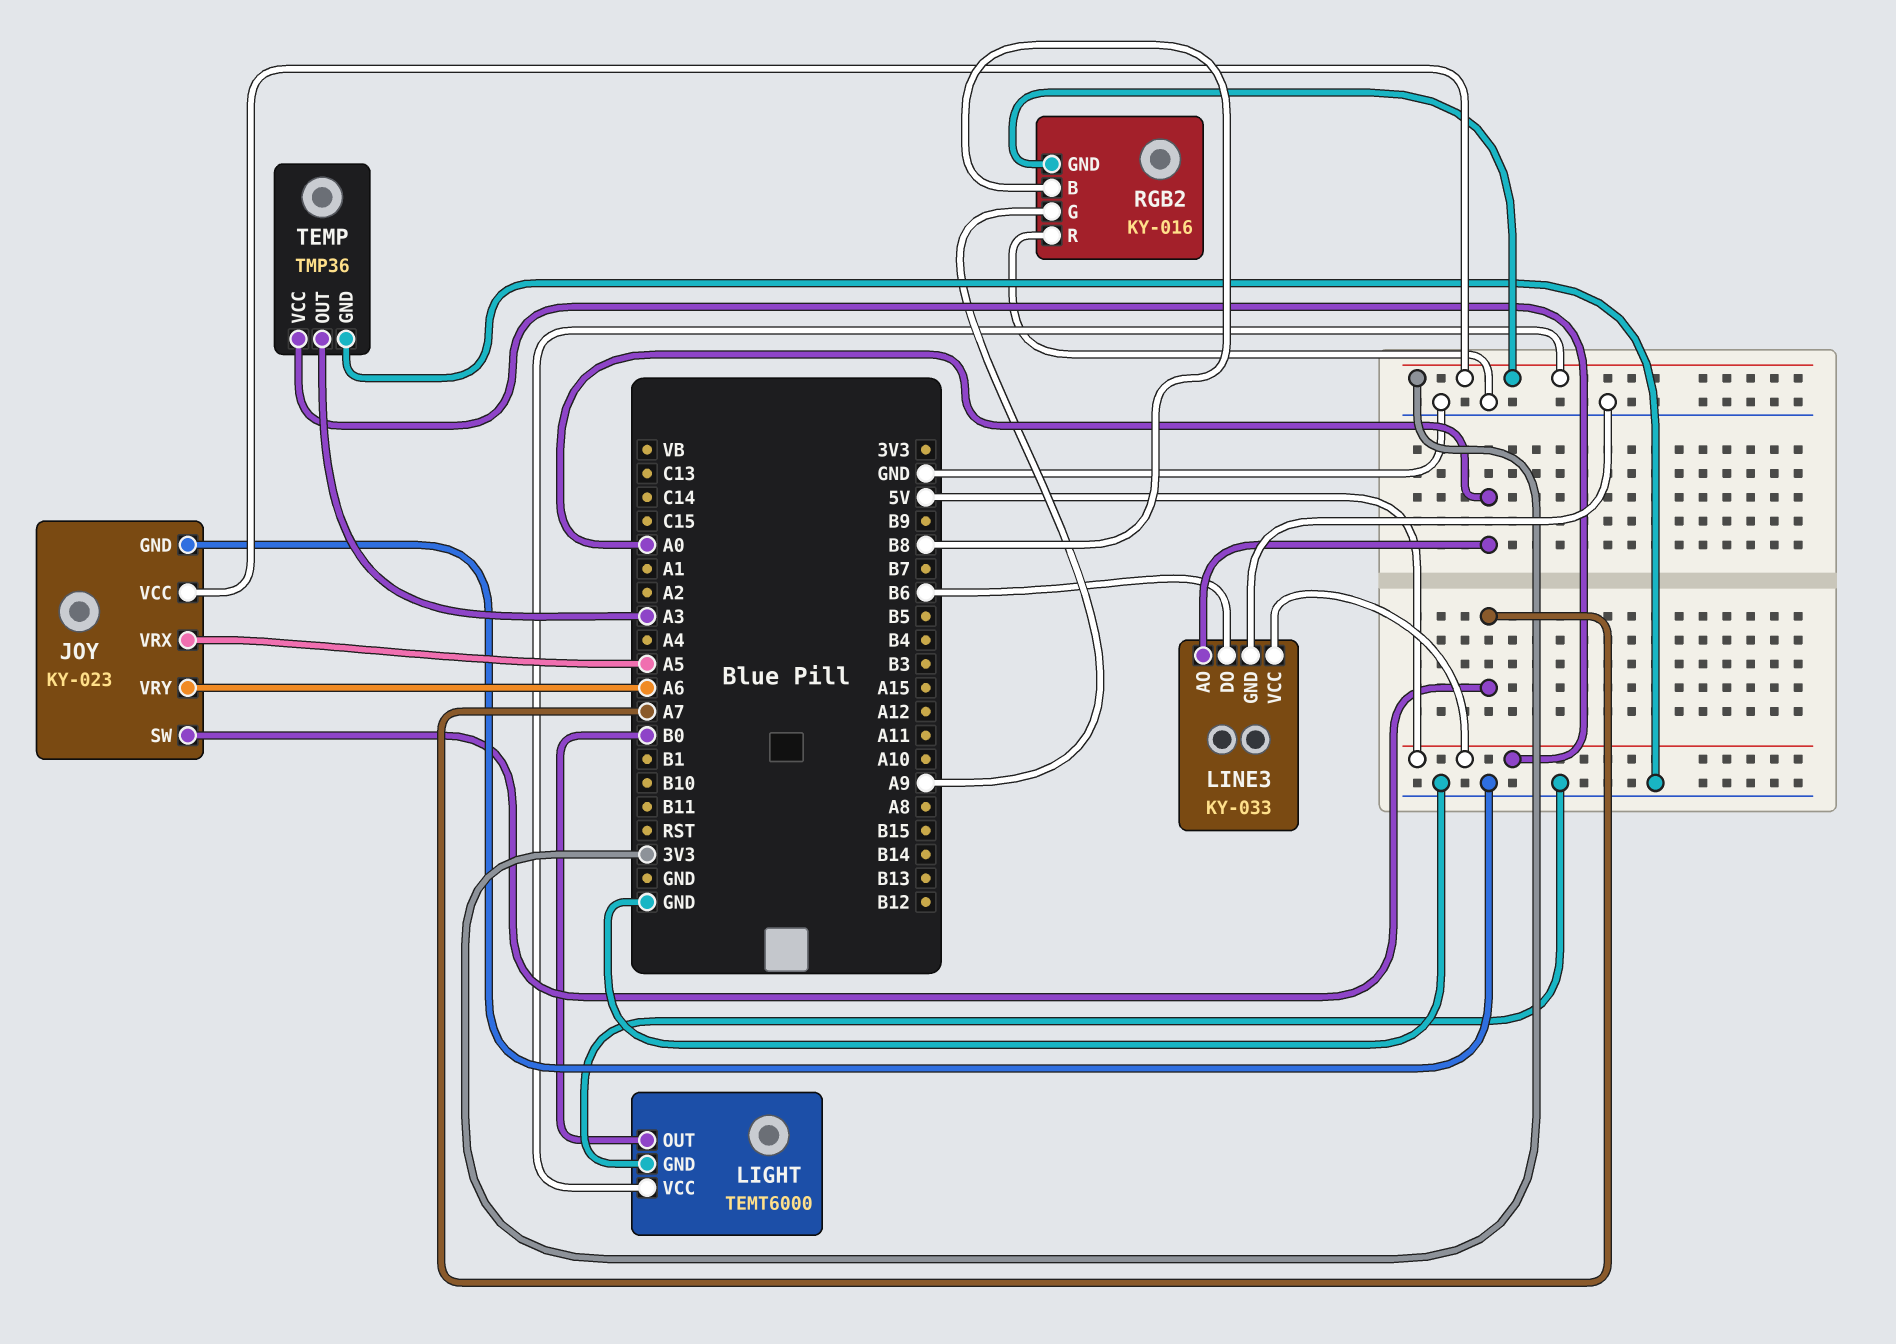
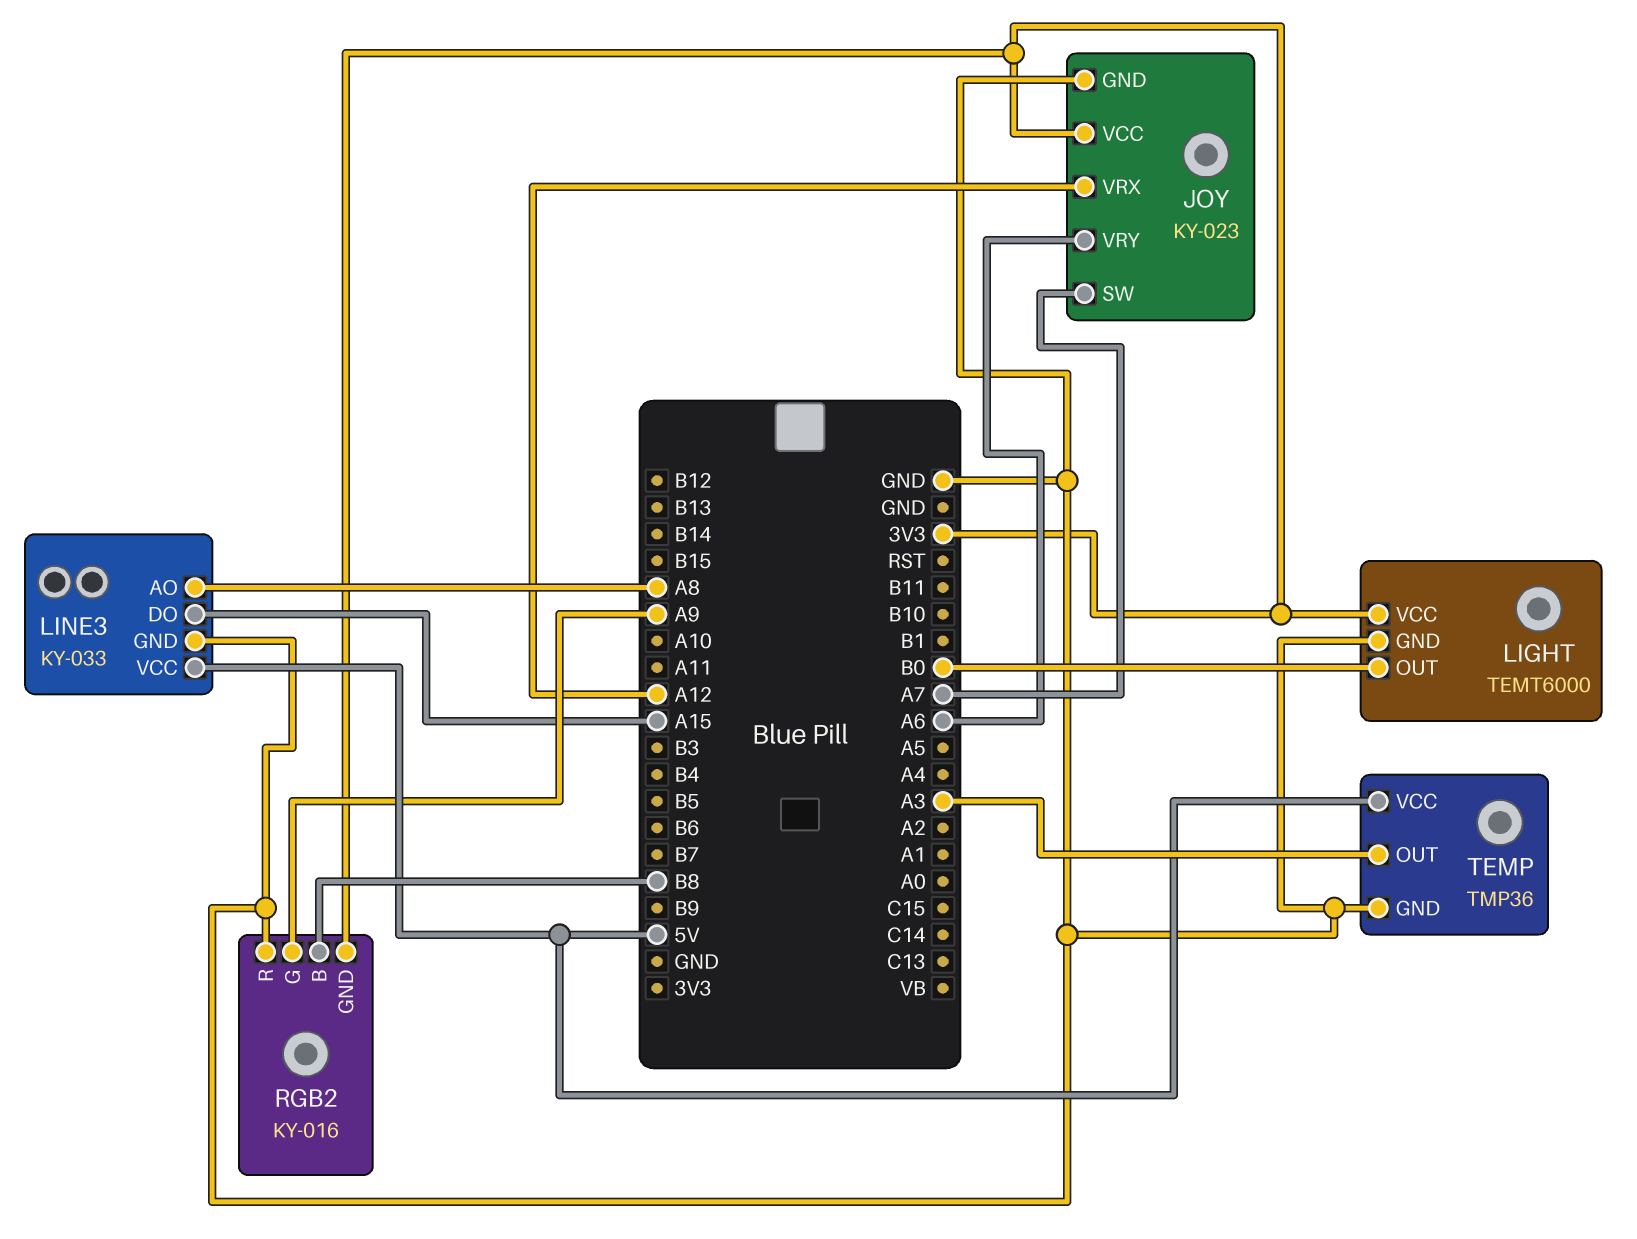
JOY pin VRX: A5 -> A12
LINE3 pin AO: A0 -> A8
LINE3 pin DO: B6 -> A15

